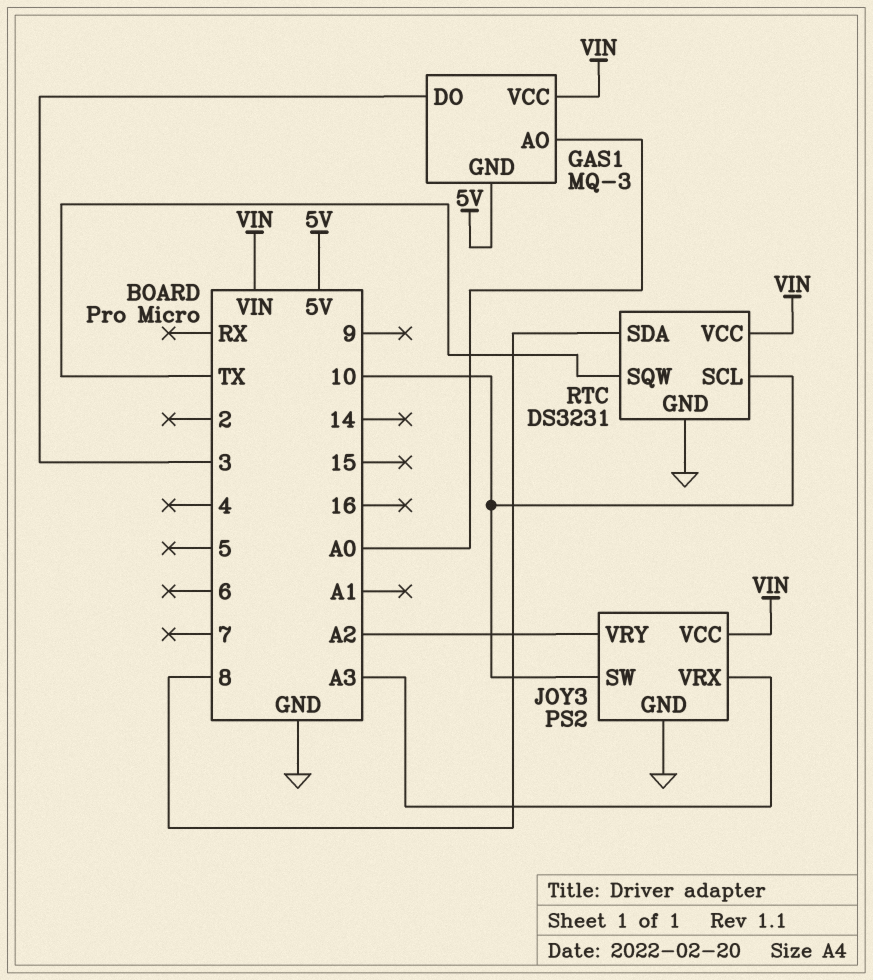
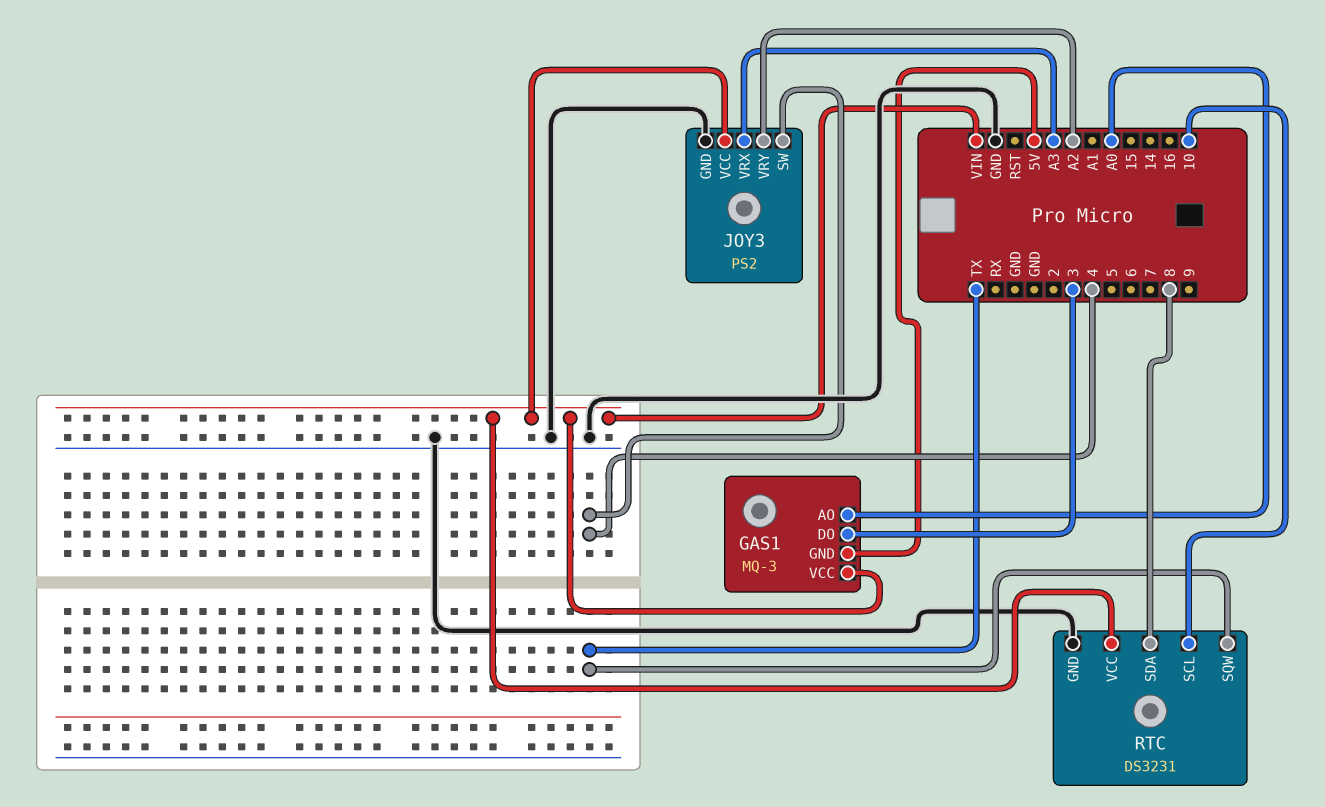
JOY3 pin SW: 10 -> 4

